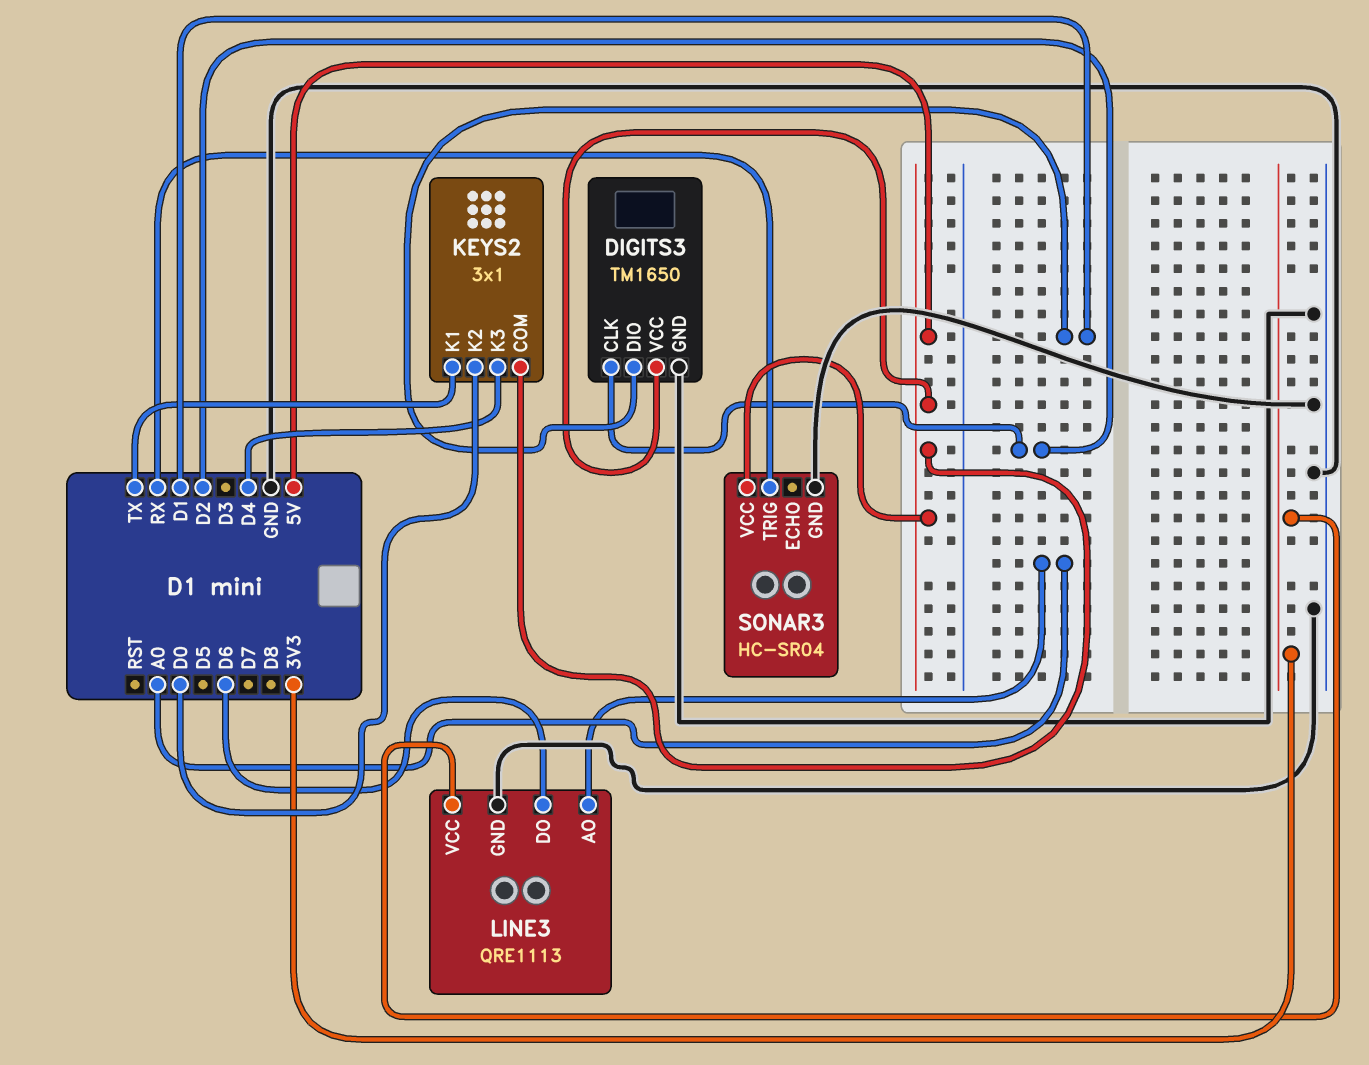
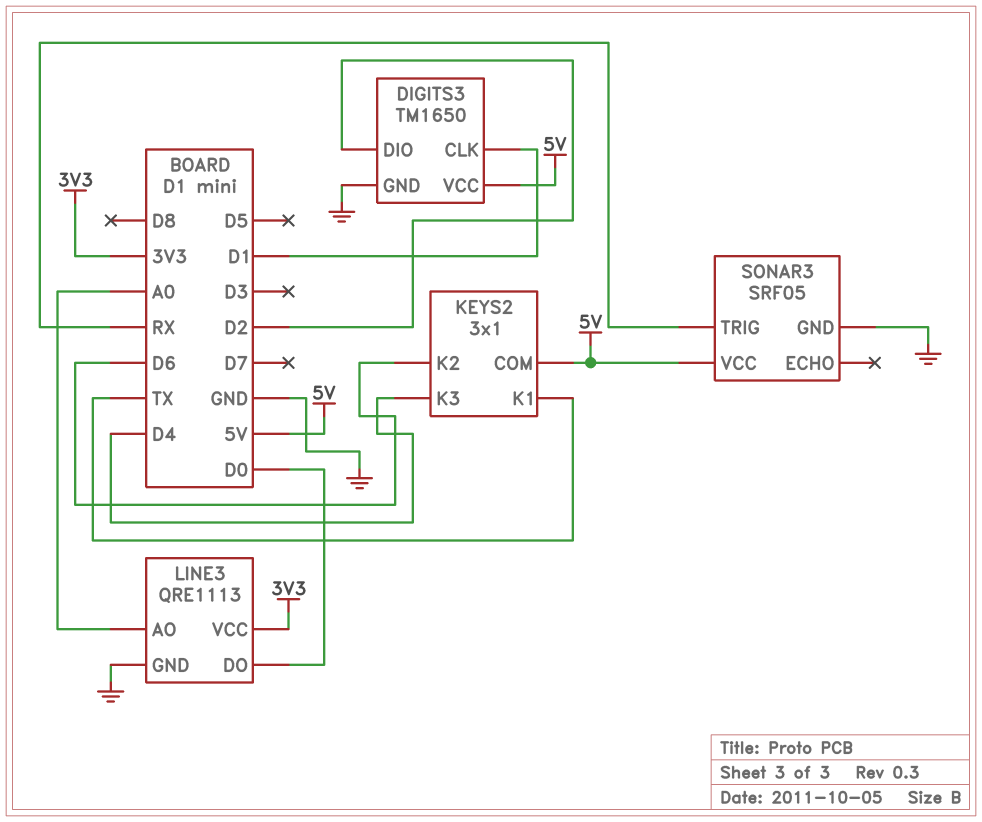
DIGITS3 pin CLK: D2 -> D1
DIGITS3 pin DIO: D1 -> D2
KEYS2 pin K2: D0 -> D6
LINE3 pin DO: D6 -> D0
SONAR3: HC-SR04 -> SRF05

